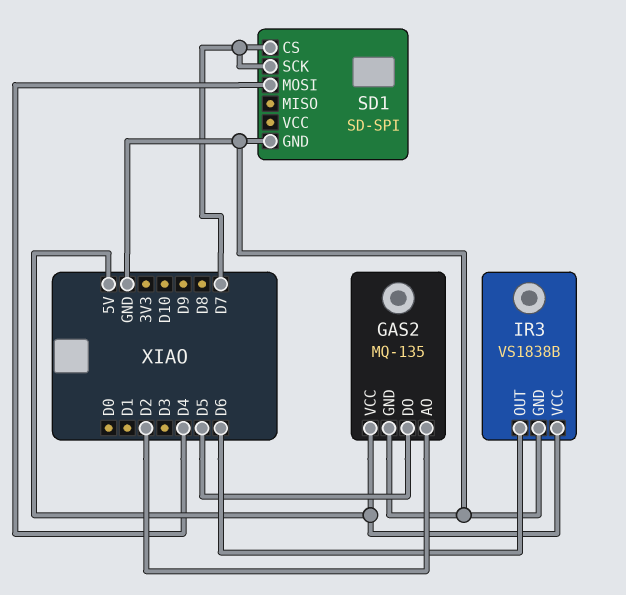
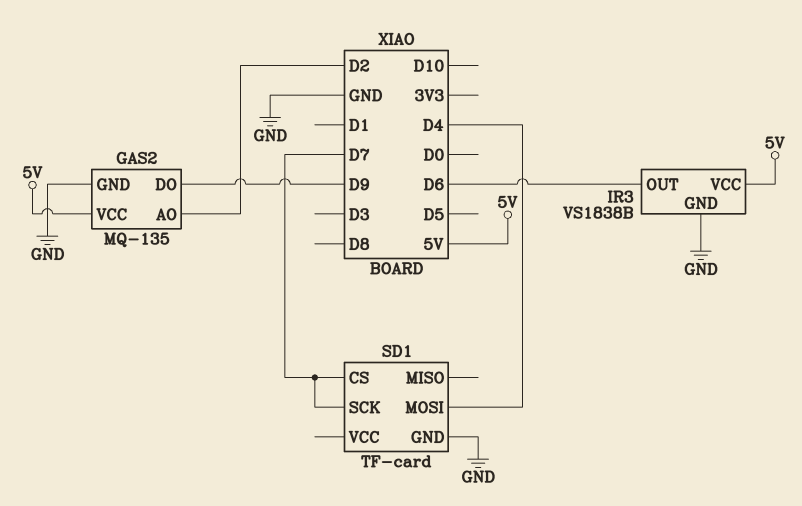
GAS2 pin DO: D5 -> D9
SD1: SD-SPI -> TF-card

